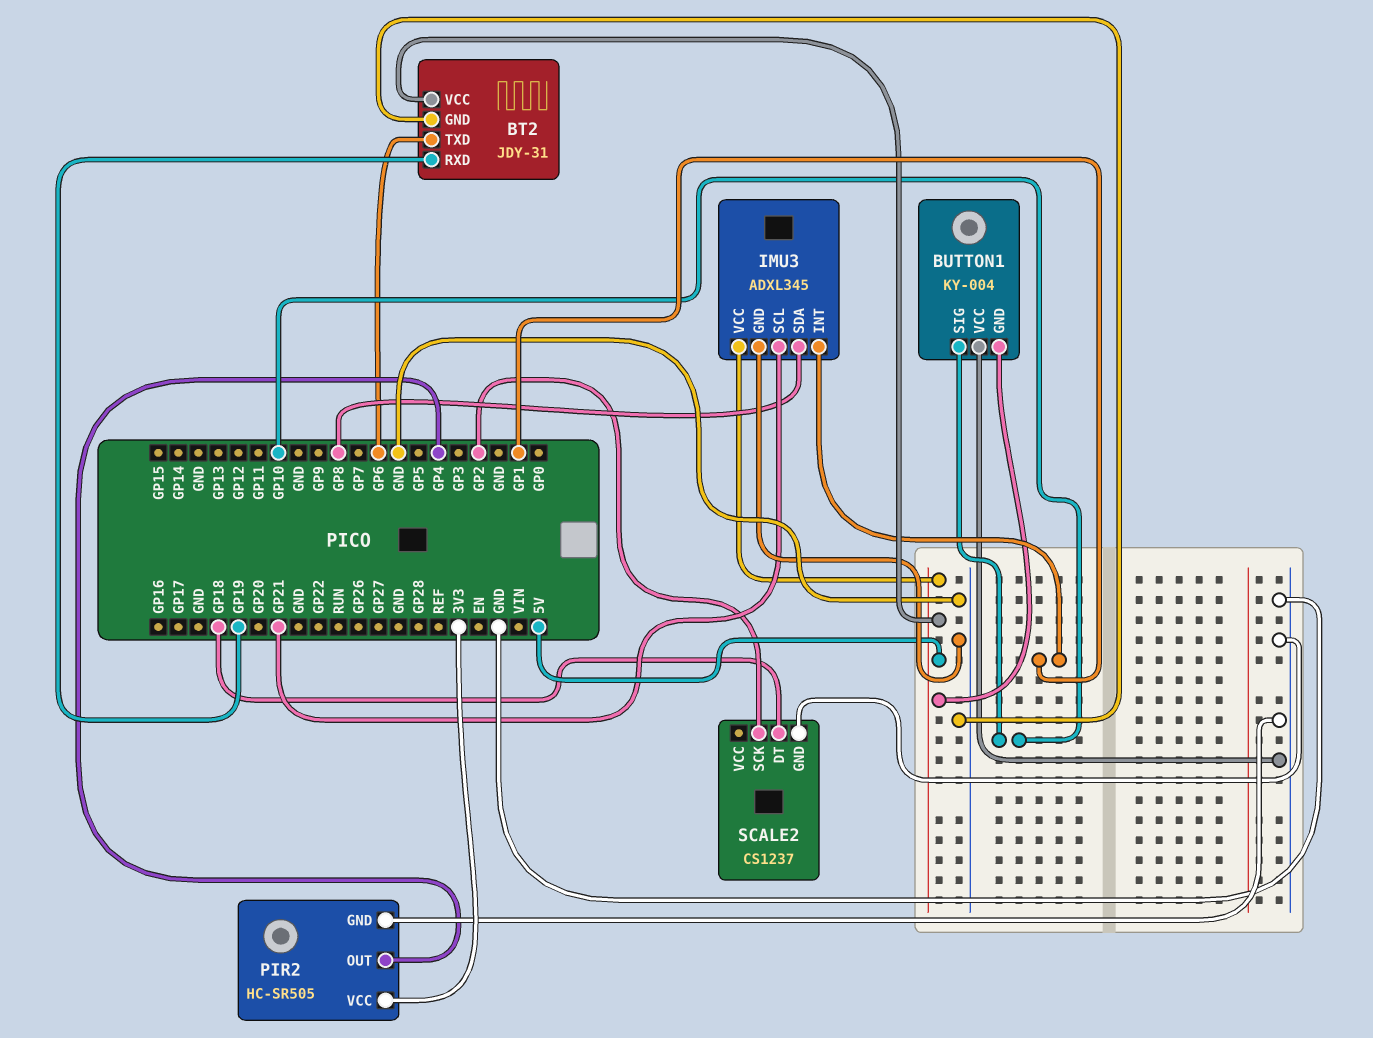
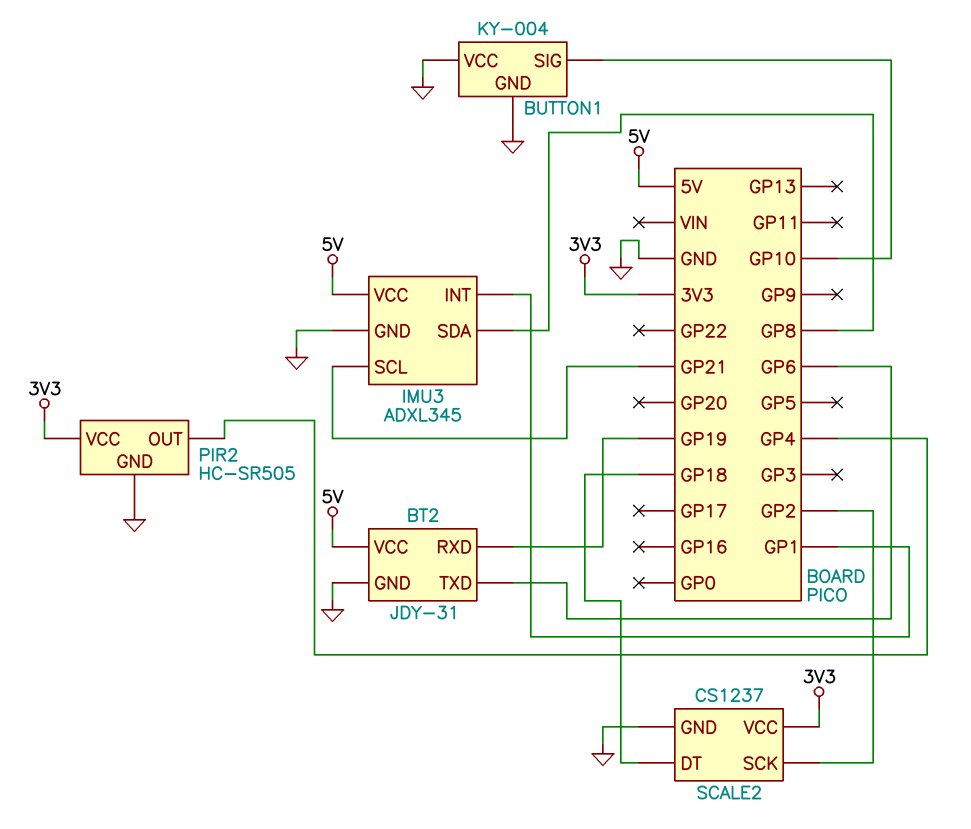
BUTTON1 pin GND: 5V -> GND
SCALE2 pin VCC: none -> 3V3

